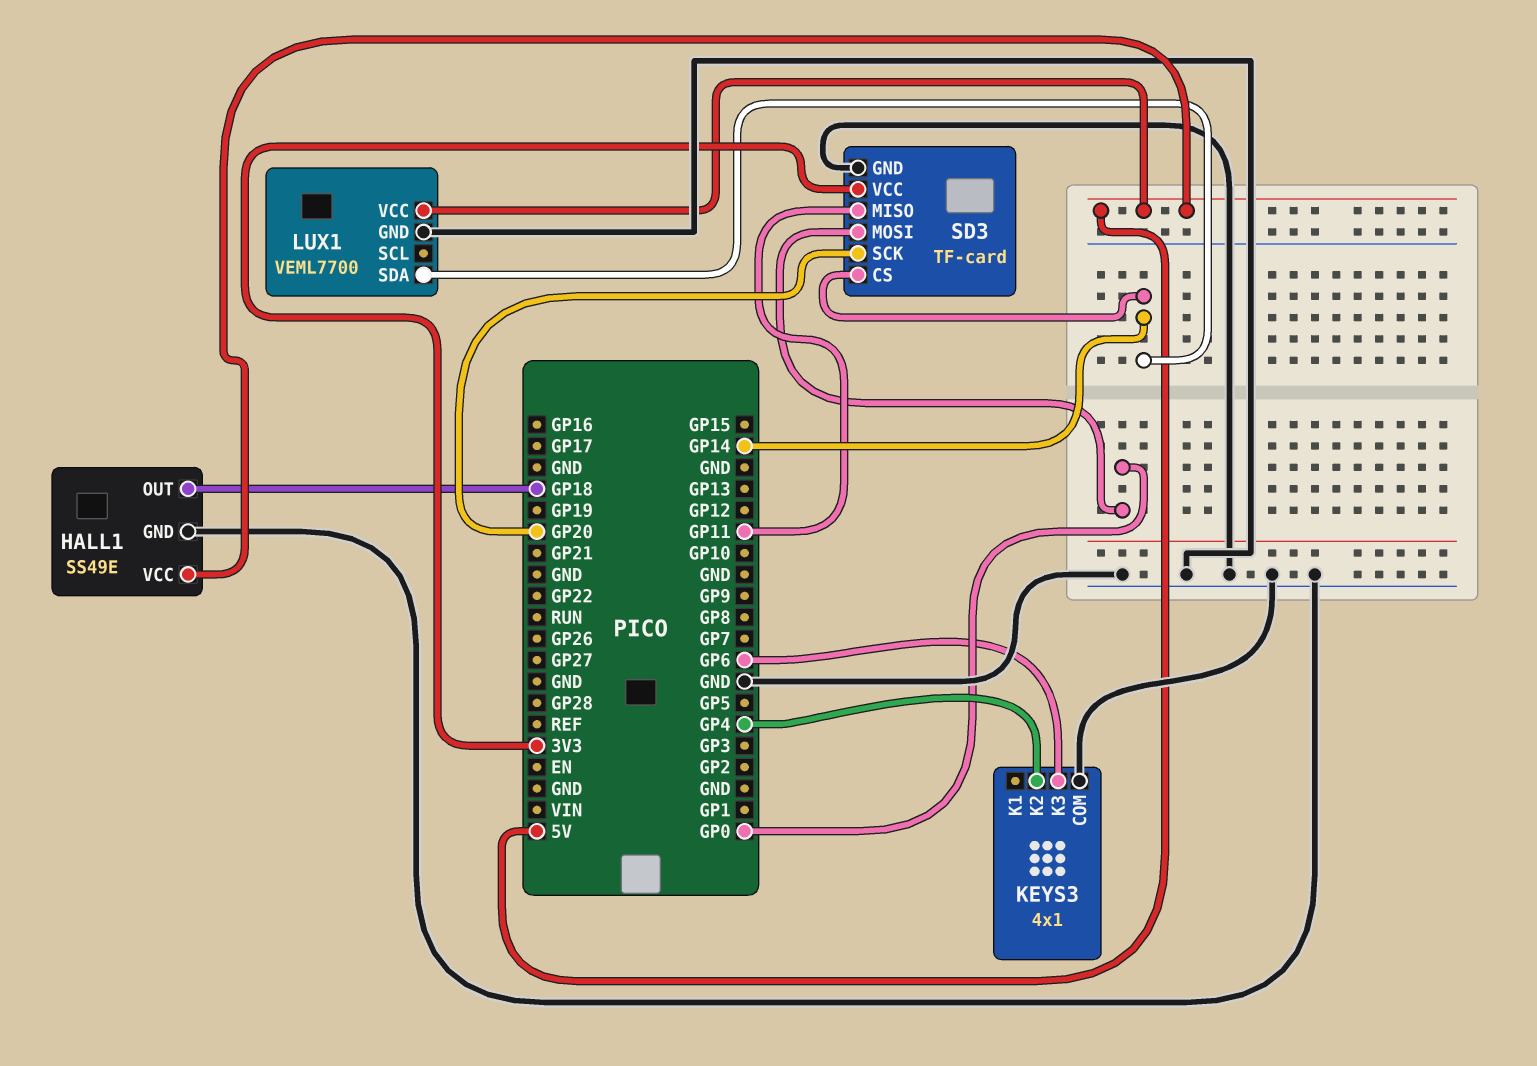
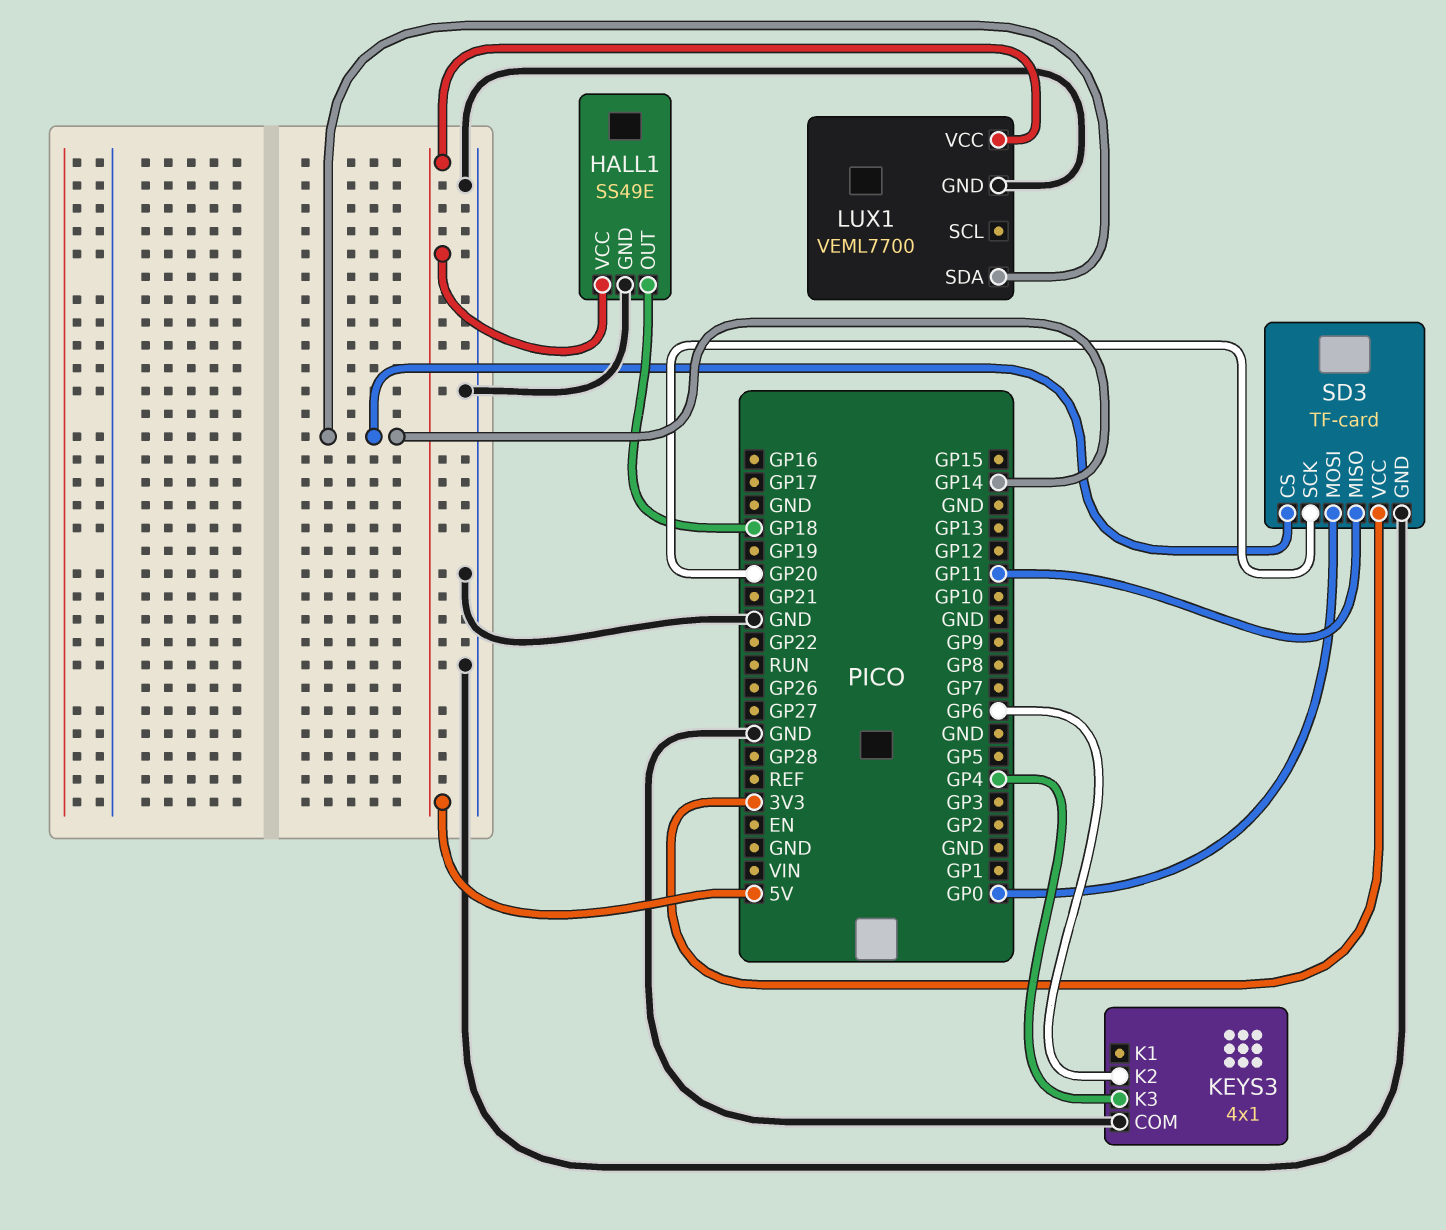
KEYS3 pin K2: GP4 -> GP6
KEYS3 pin K3: GP6 -> GP4

